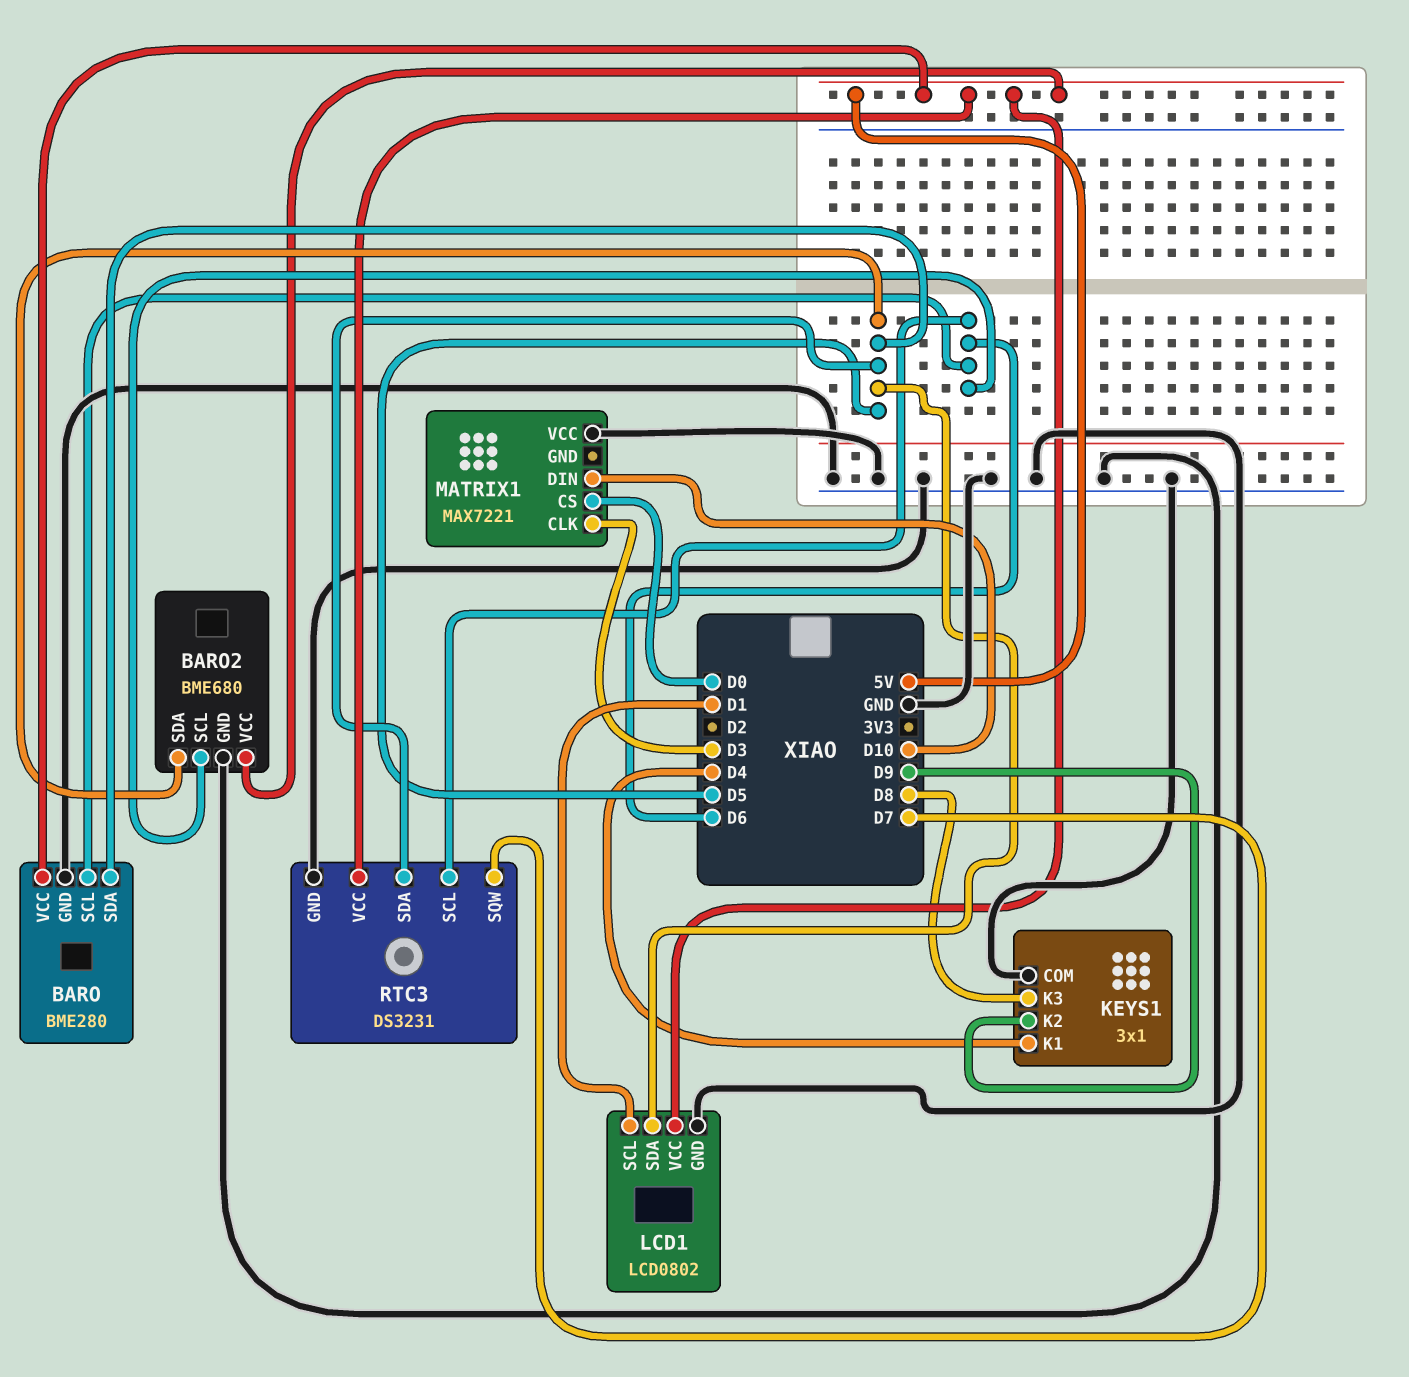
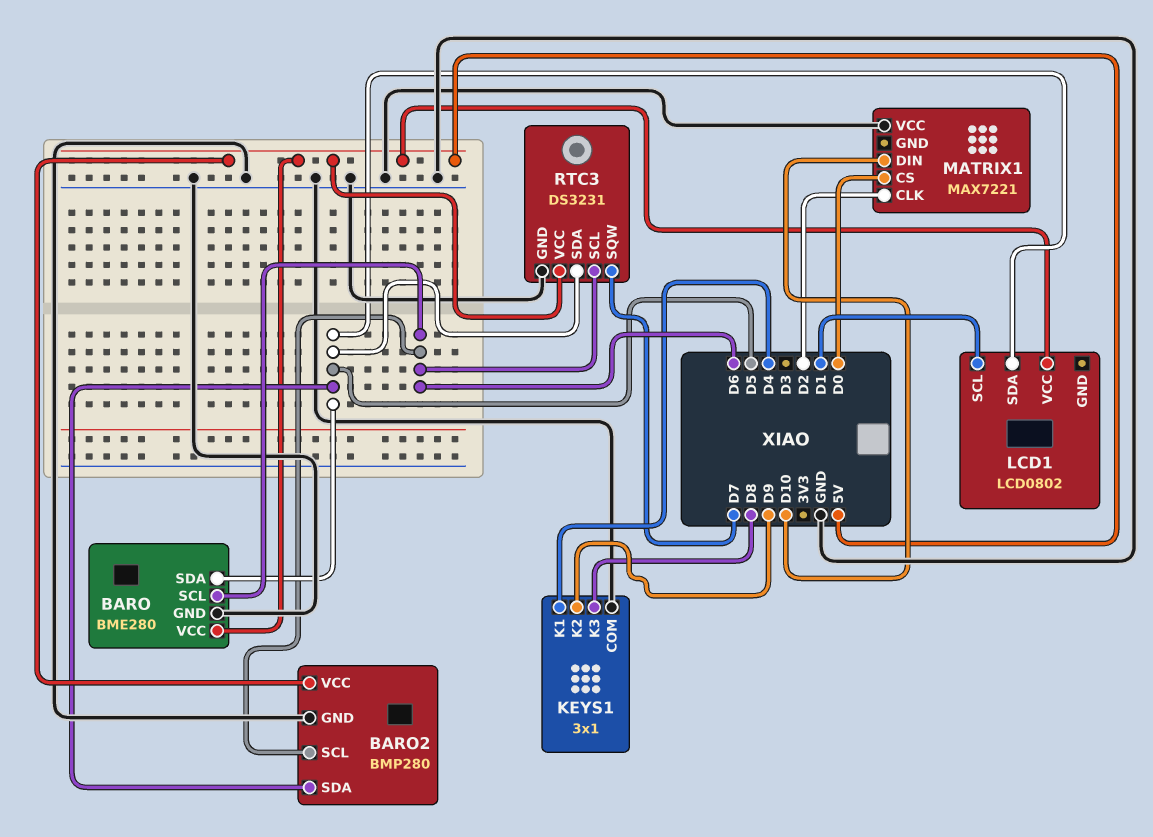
BARO2: BME680 -> BMP280
LCD1 pin GND: GND -> none
MATRIX1 pin CLK: D3 -> D2

